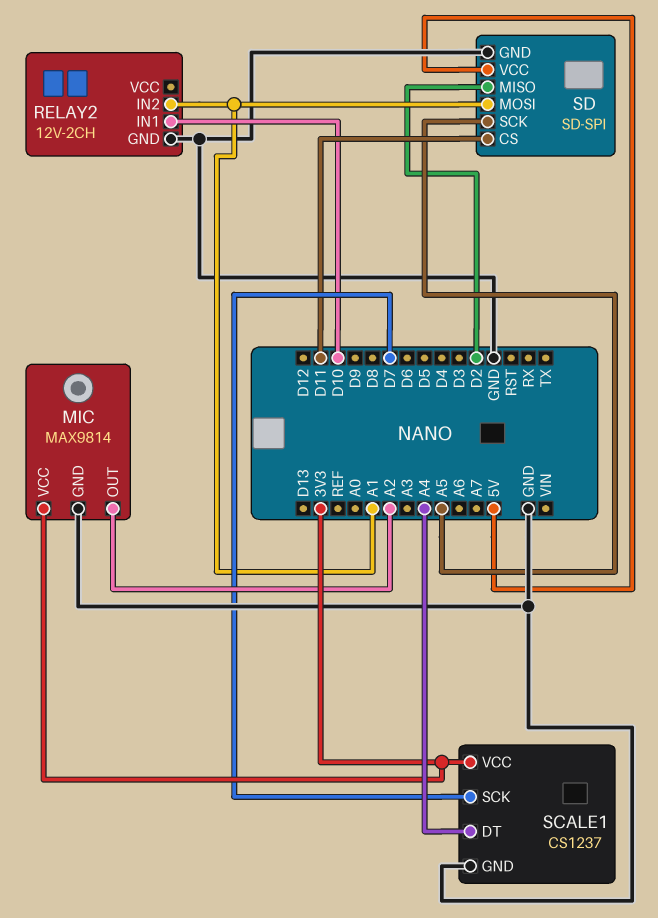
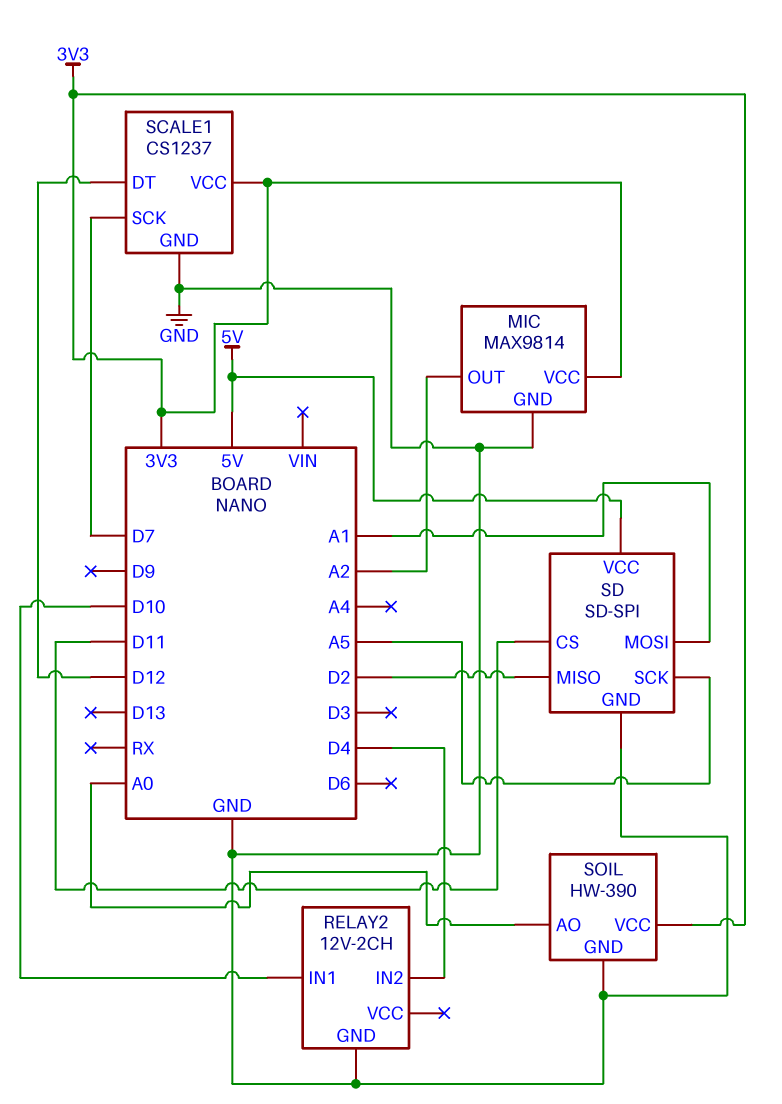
RELAY2 pin IN2: A1 -> D4
SCALE1 pin DT: A4 -> D12
SOIL: none -> HW-390
SOIL pin AO: none -> A0
SOIL pin GND: none -> GND
SOIL pin VCC: none -> 3V3

